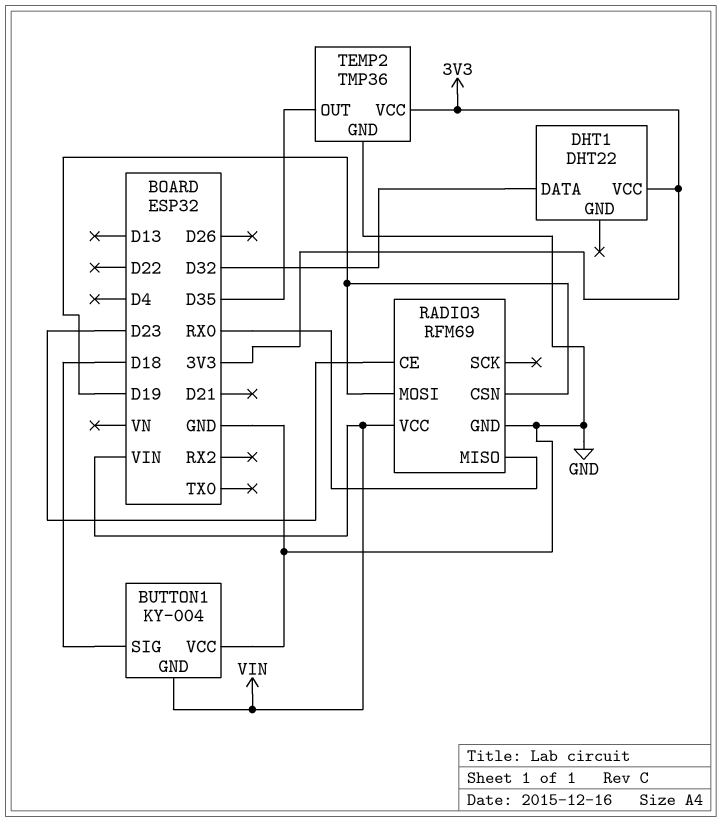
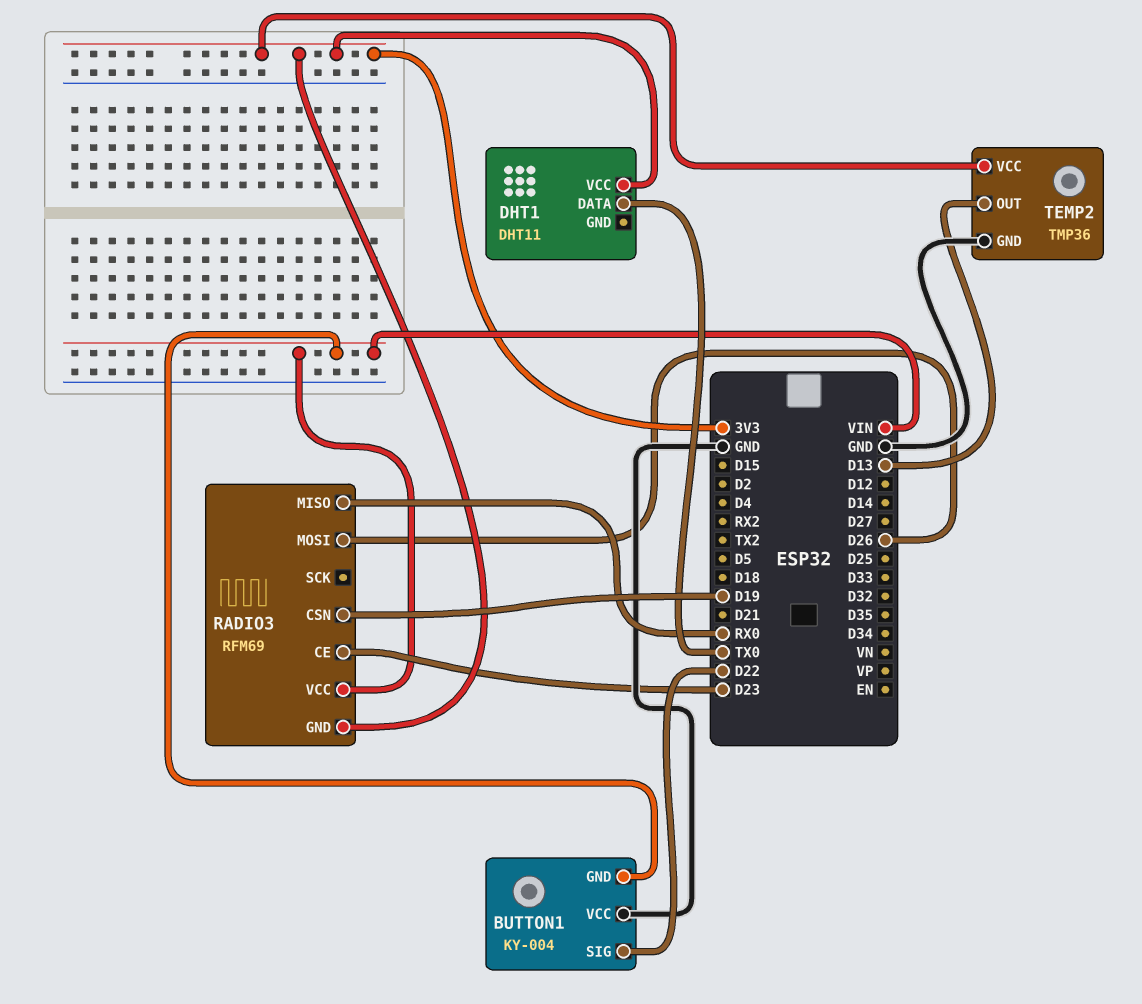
BUTTON1 pin SIG: D18 -> D22
DHT1: DHT22 -> DHT11
DHT1 pin DATA: D32 -> TX0
RADIO3 pin GND: GND -> 3V3
RADIO3 pin MOSI: D19 -> D26
TEMP2 pin OUT: D35 -> D13

